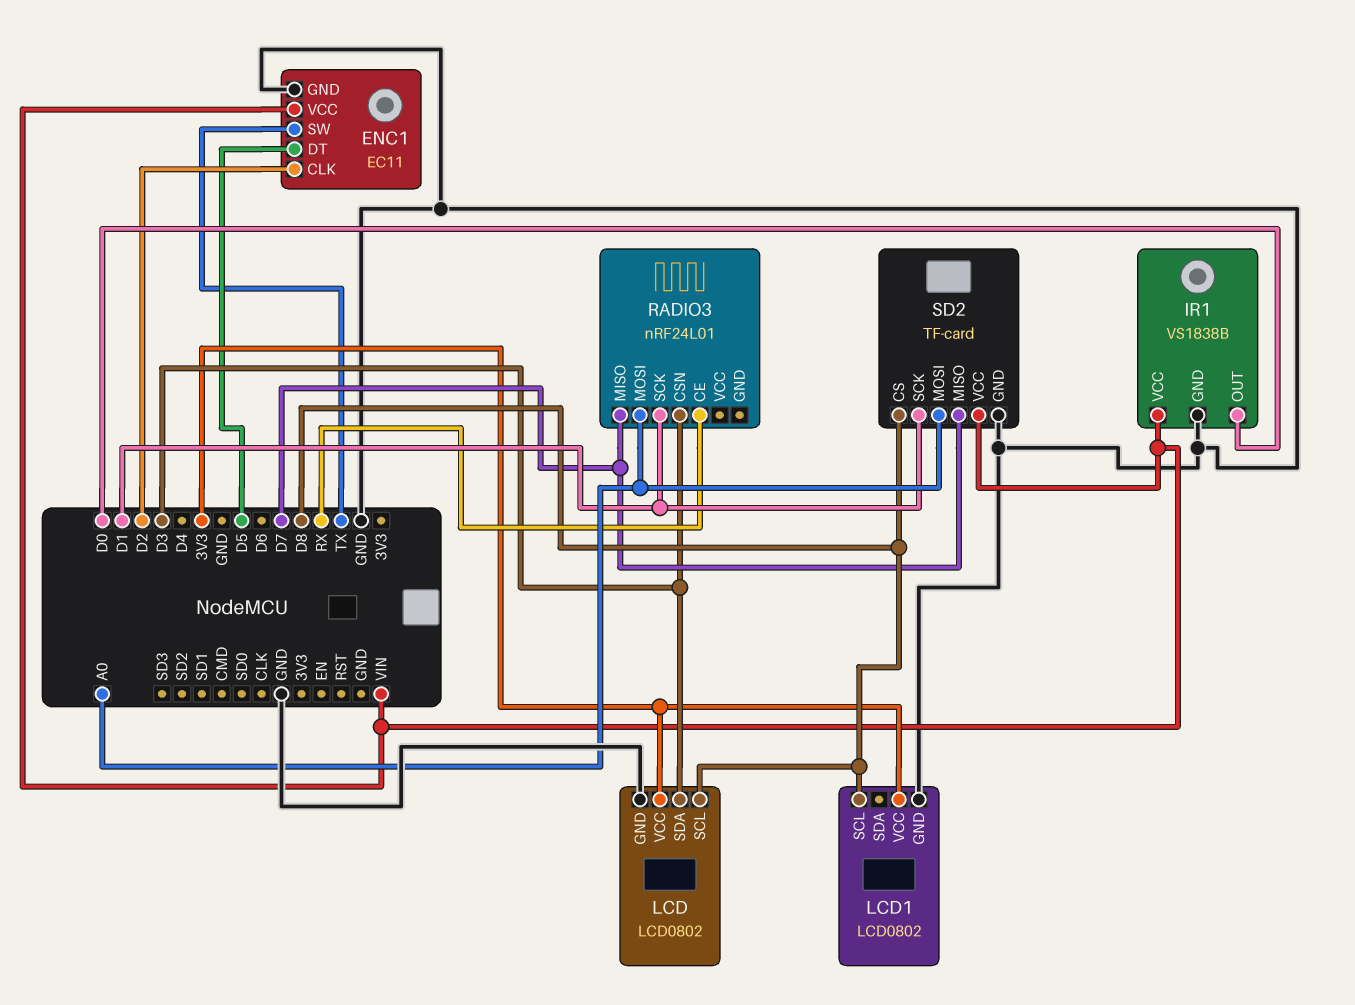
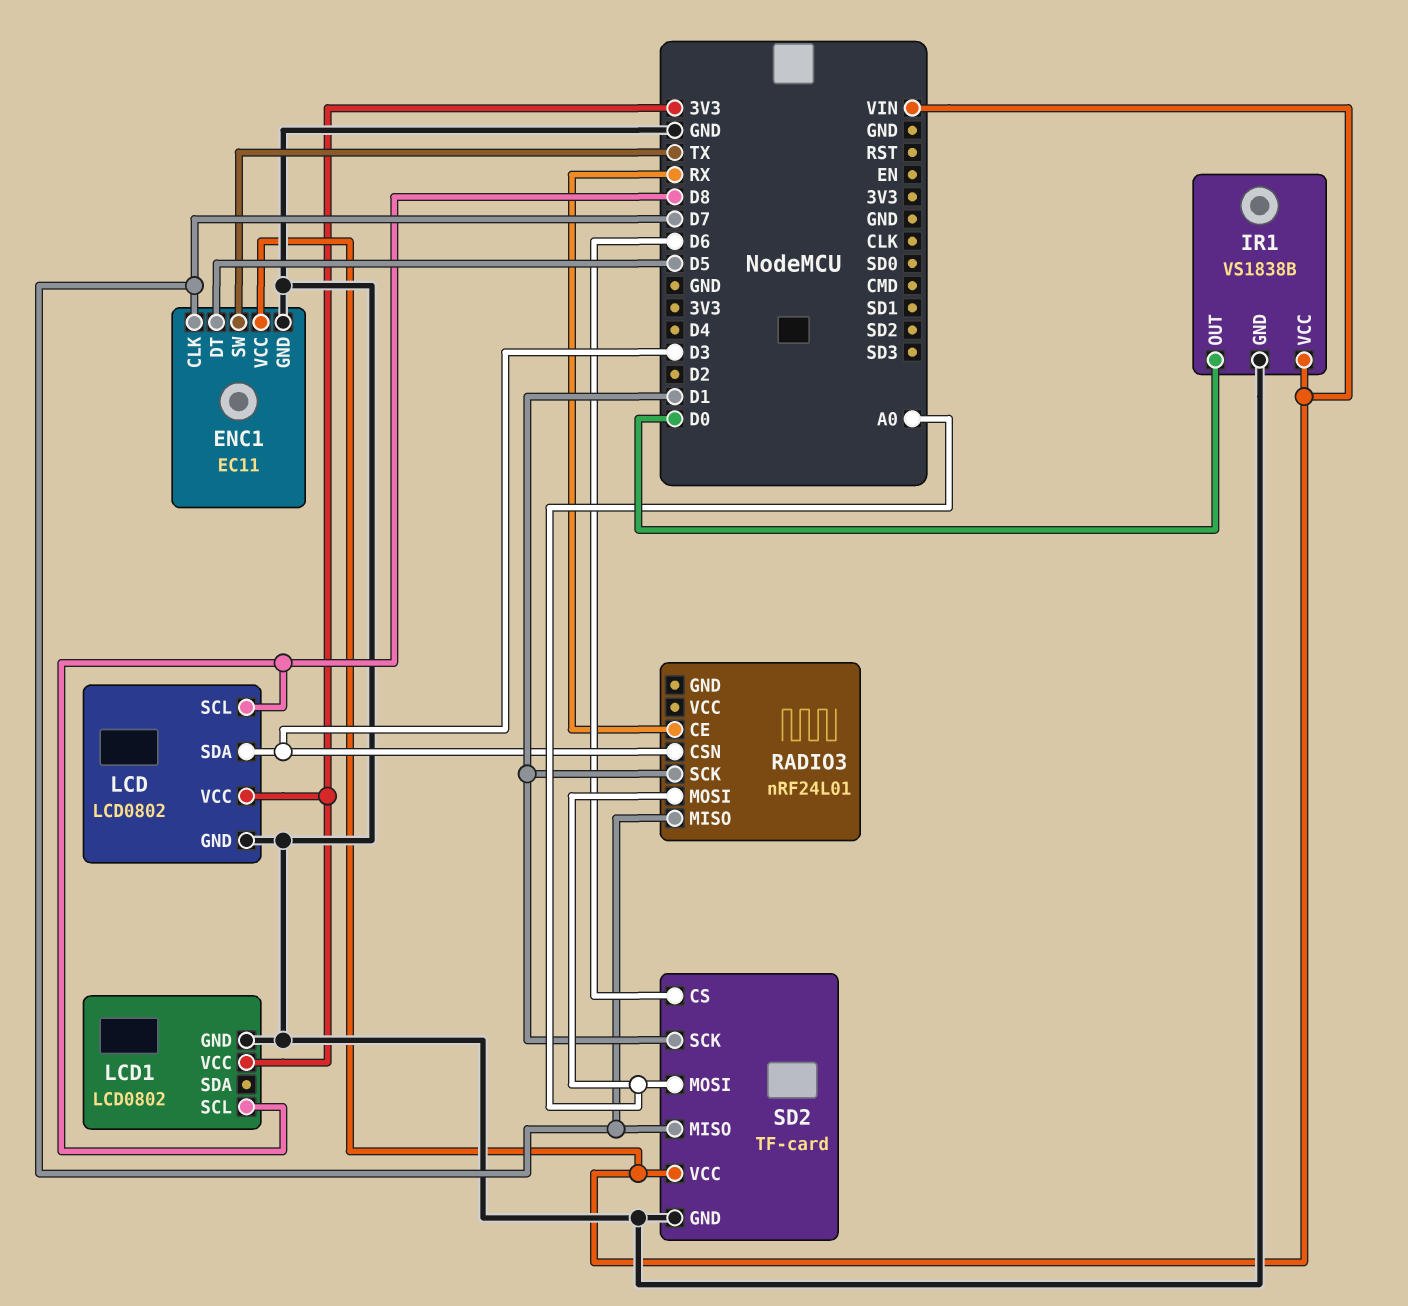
ENC1 pin CLK: D2 -> D7
SD2 pin CS: D8 -> D6

